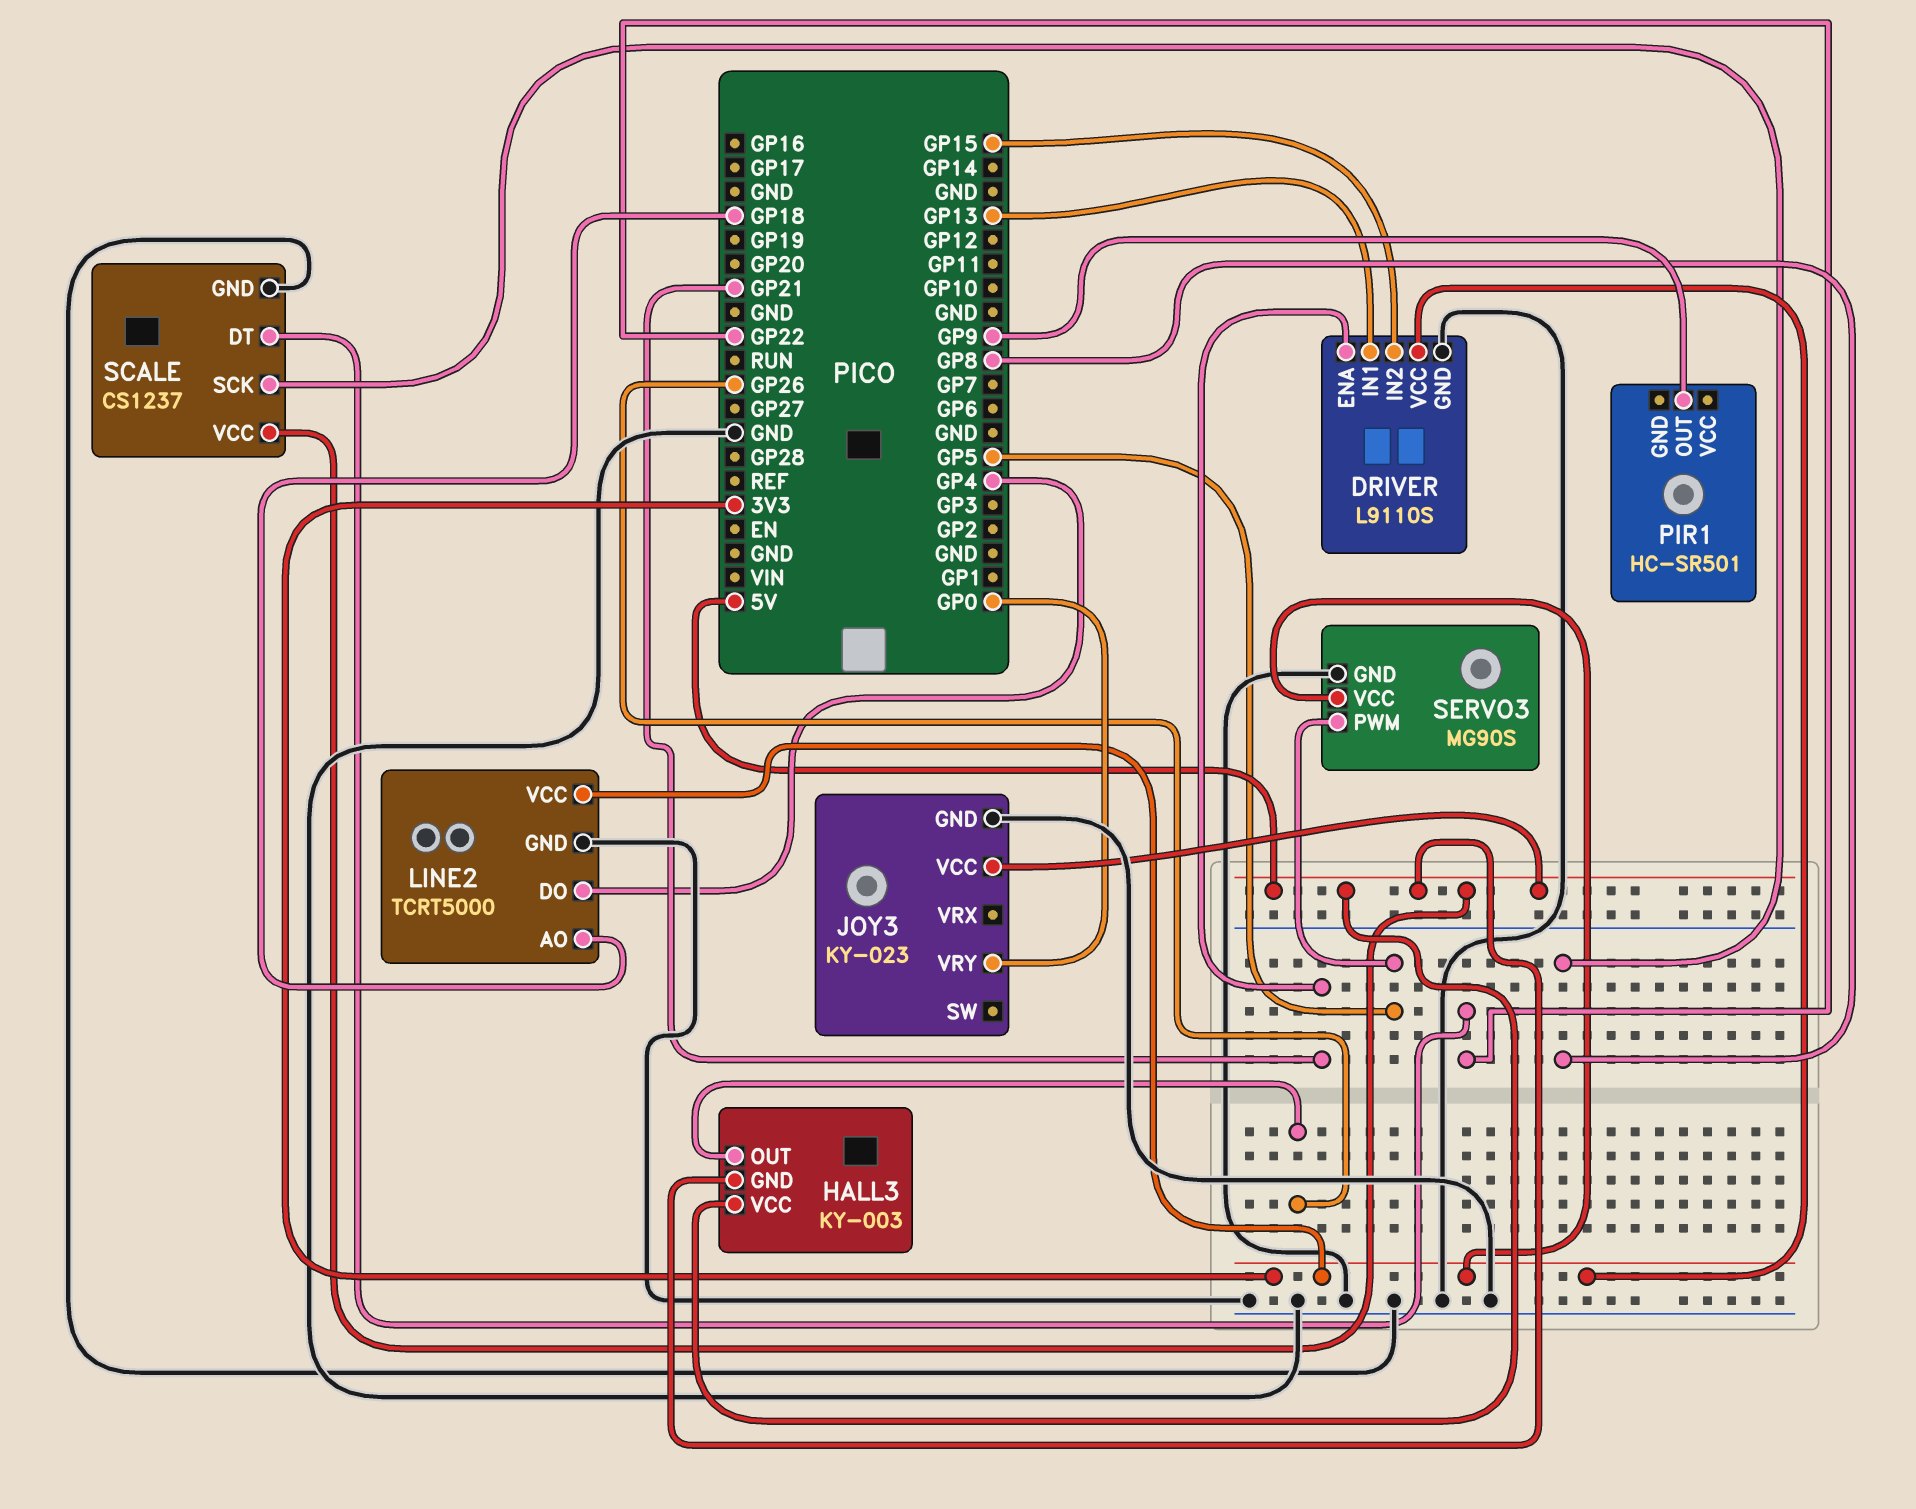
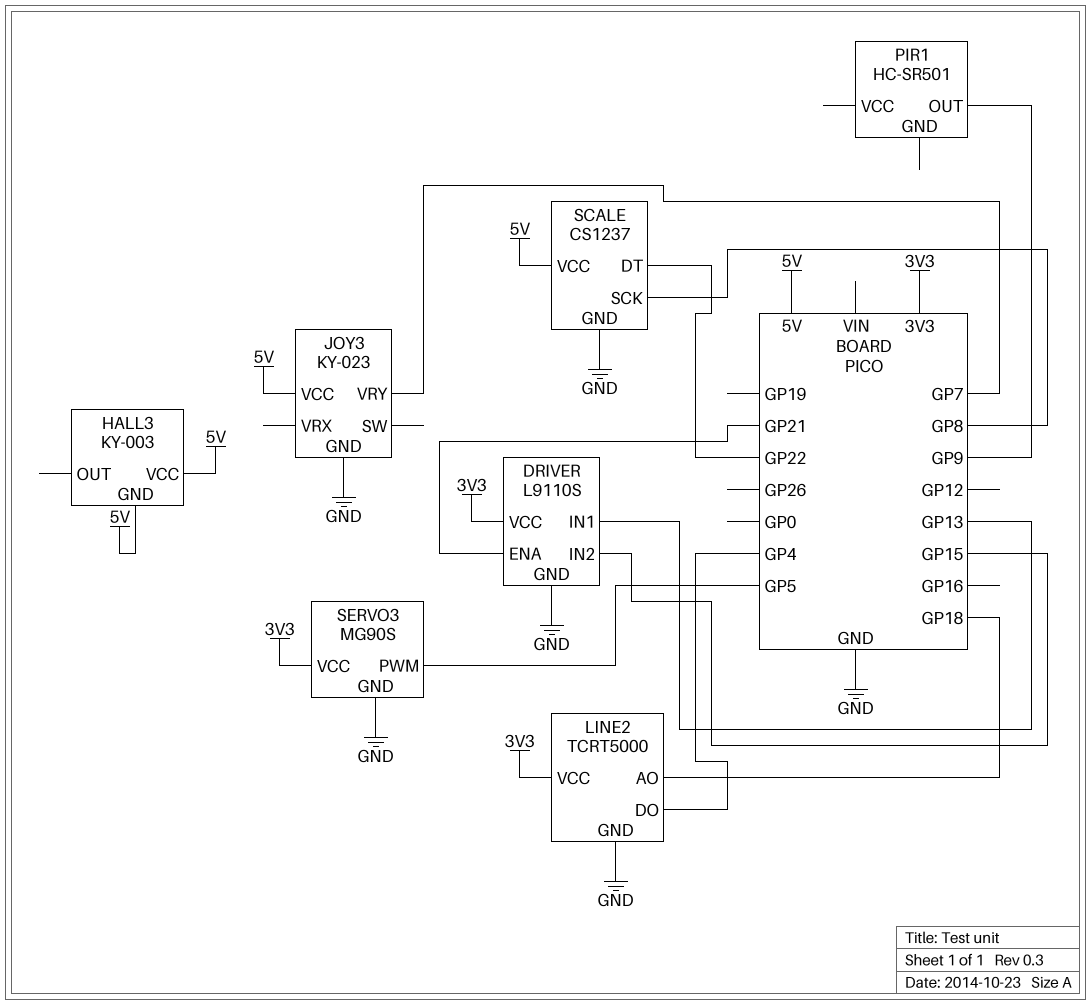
HALL3 pin OUT: GP26 -> none
JOY3 pin VRY: GP0 -> GP7

